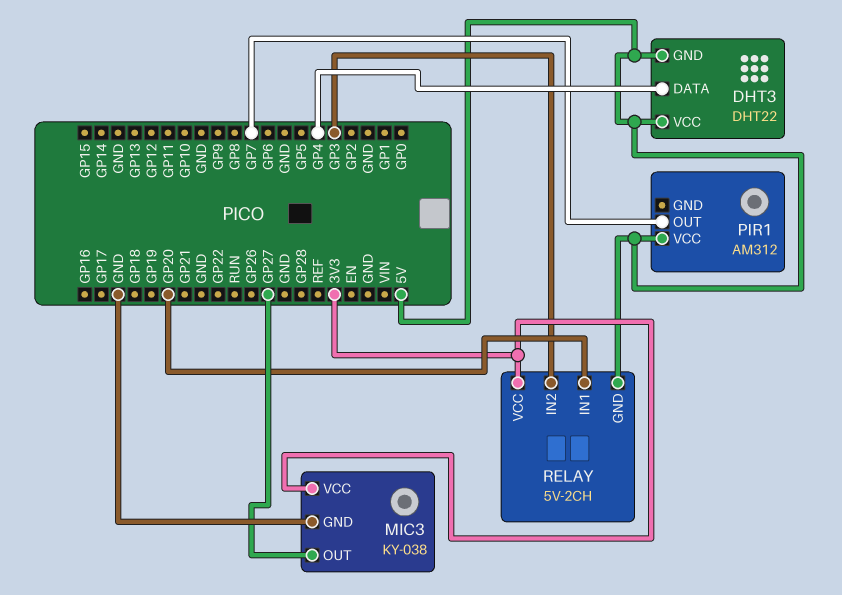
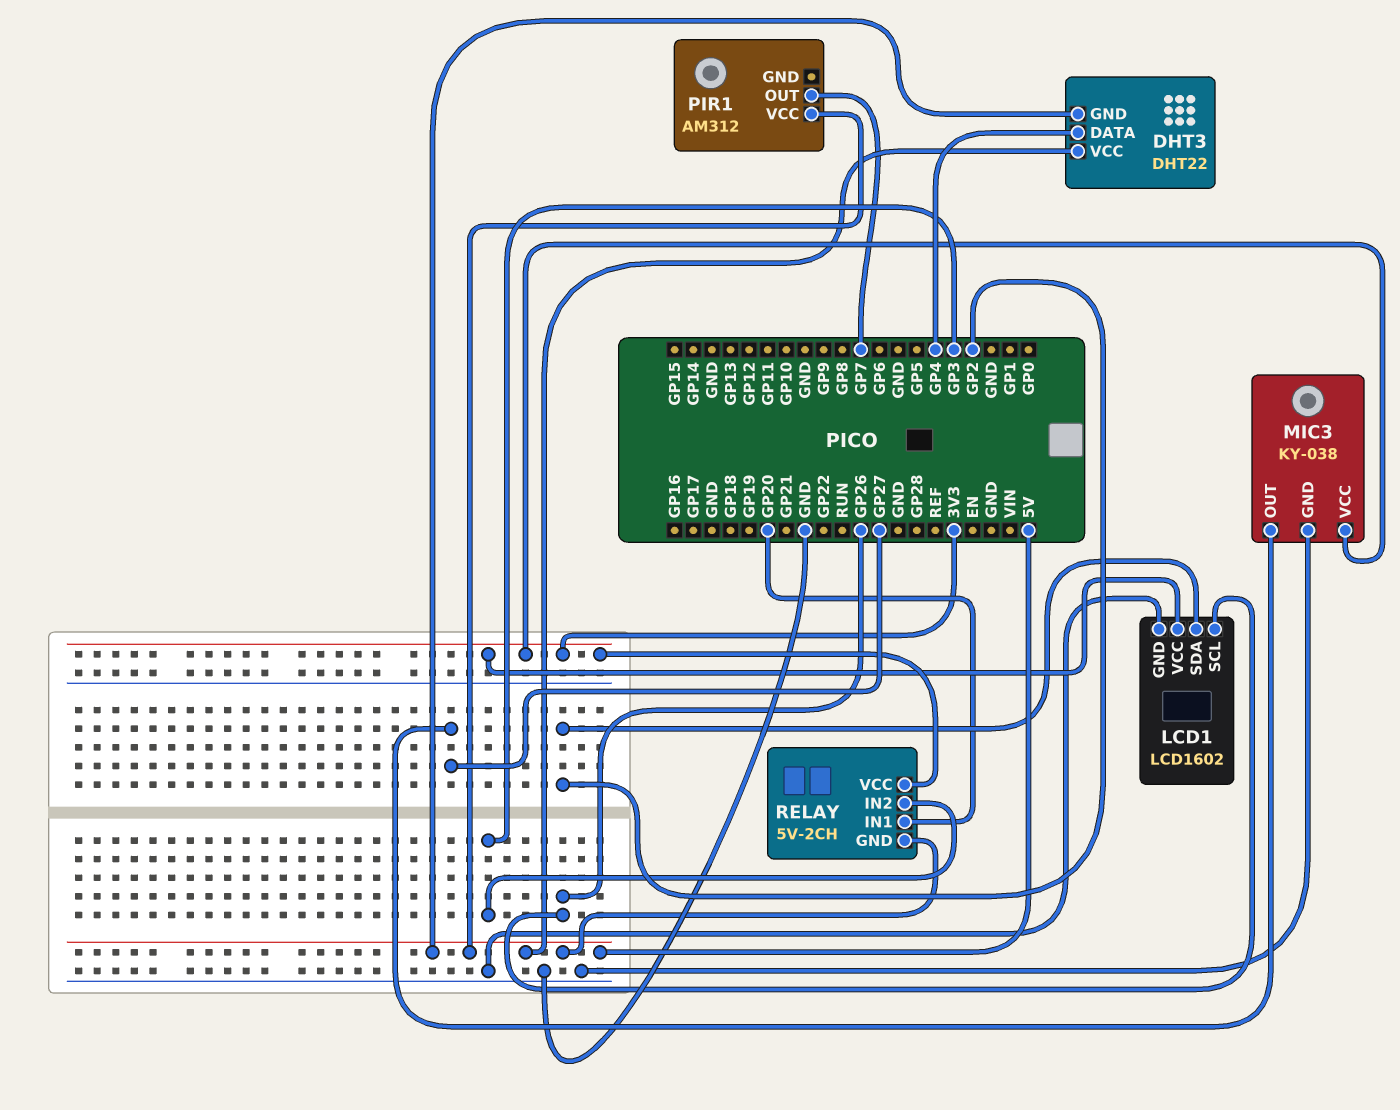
LCD1: none -> LCD1602
LCD1 pin GND: none -> GND
LCD1 pin SCL: none -> GP26
LCD1 pin SDA: none -> GP2
LCD1 pin VCC: none -> 3V3

